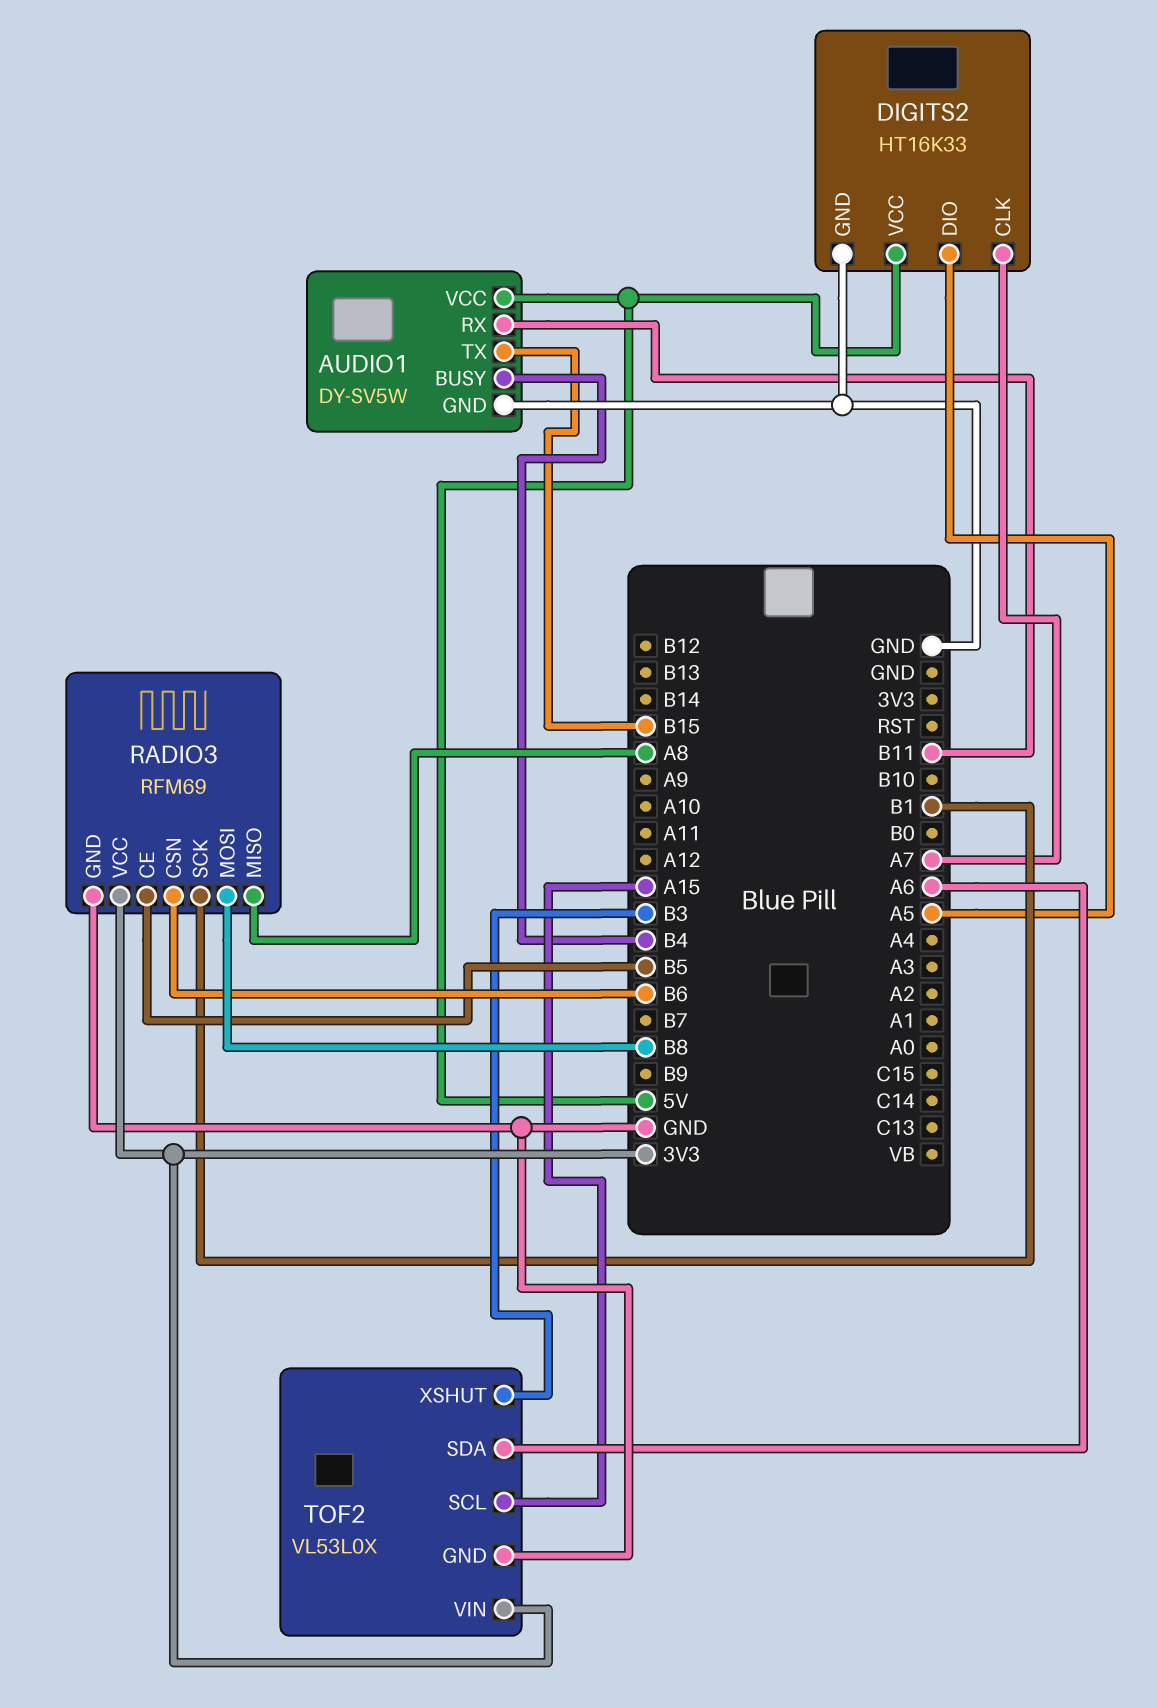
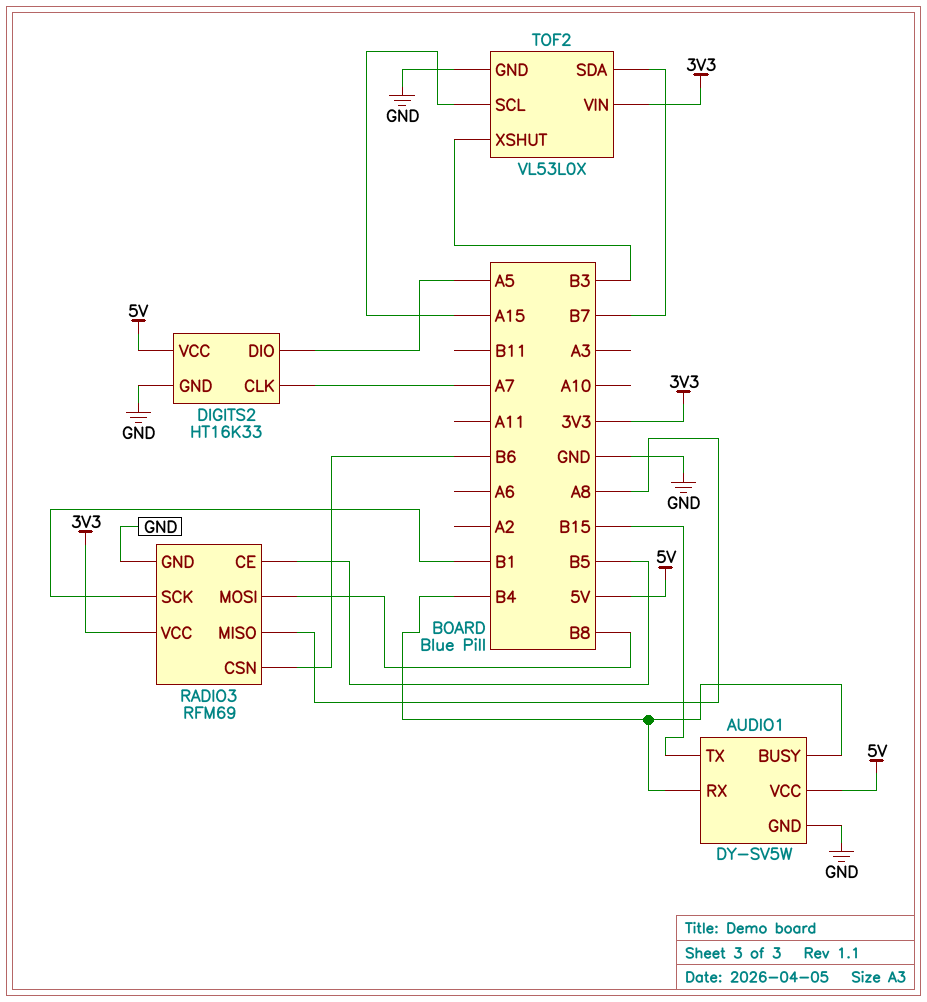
AUDIO1 pin RX: B11 -> B4
TOF2 pin SDA: A6 -> B7

